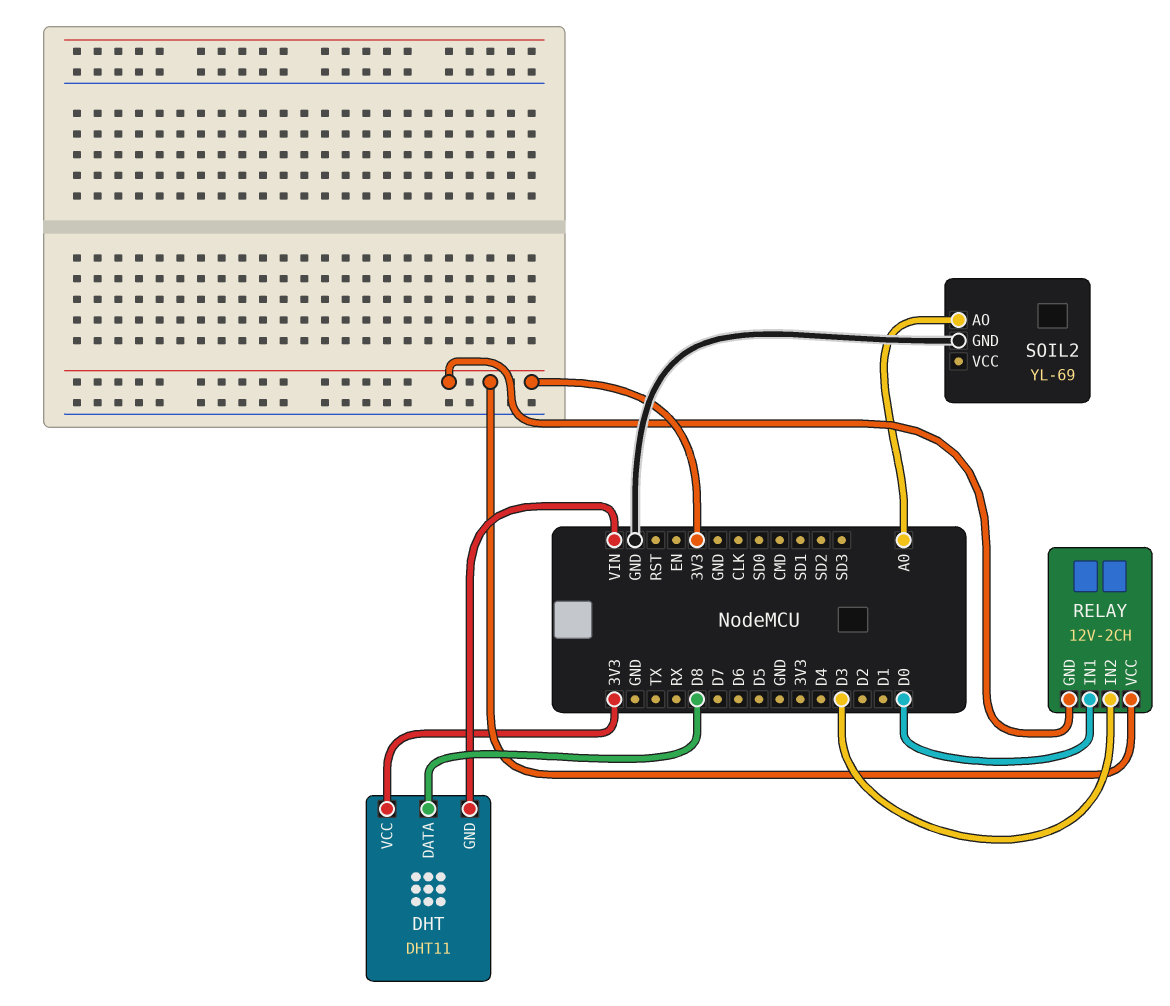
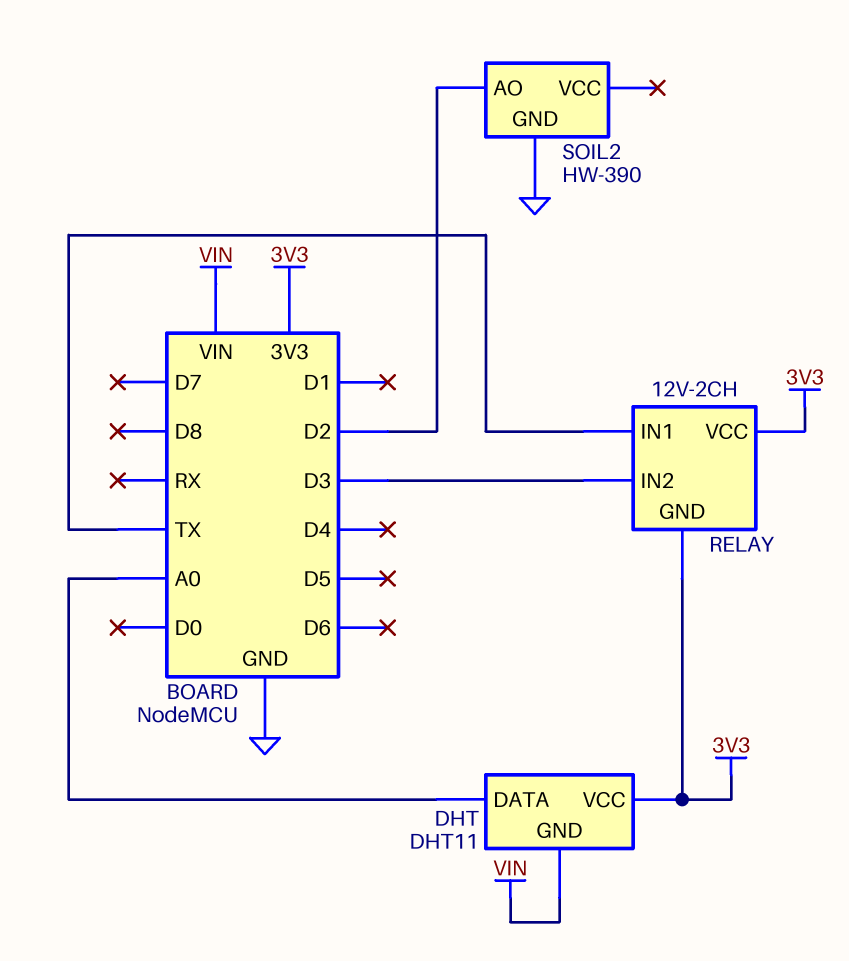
DHT pin DATA: D8 -> A0
RELAY pin IN1: D0 -> TX
SOIL2: YL-69 -> HW-390
SOIL2 pin AO: A0 -> D2

